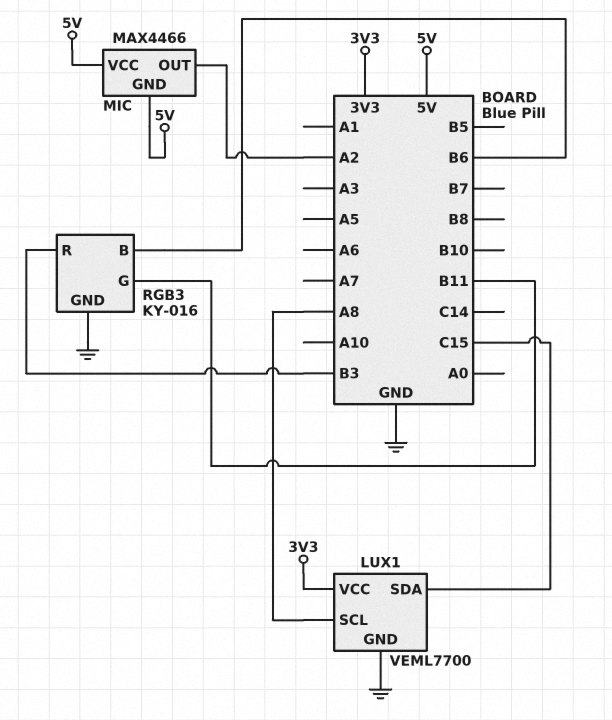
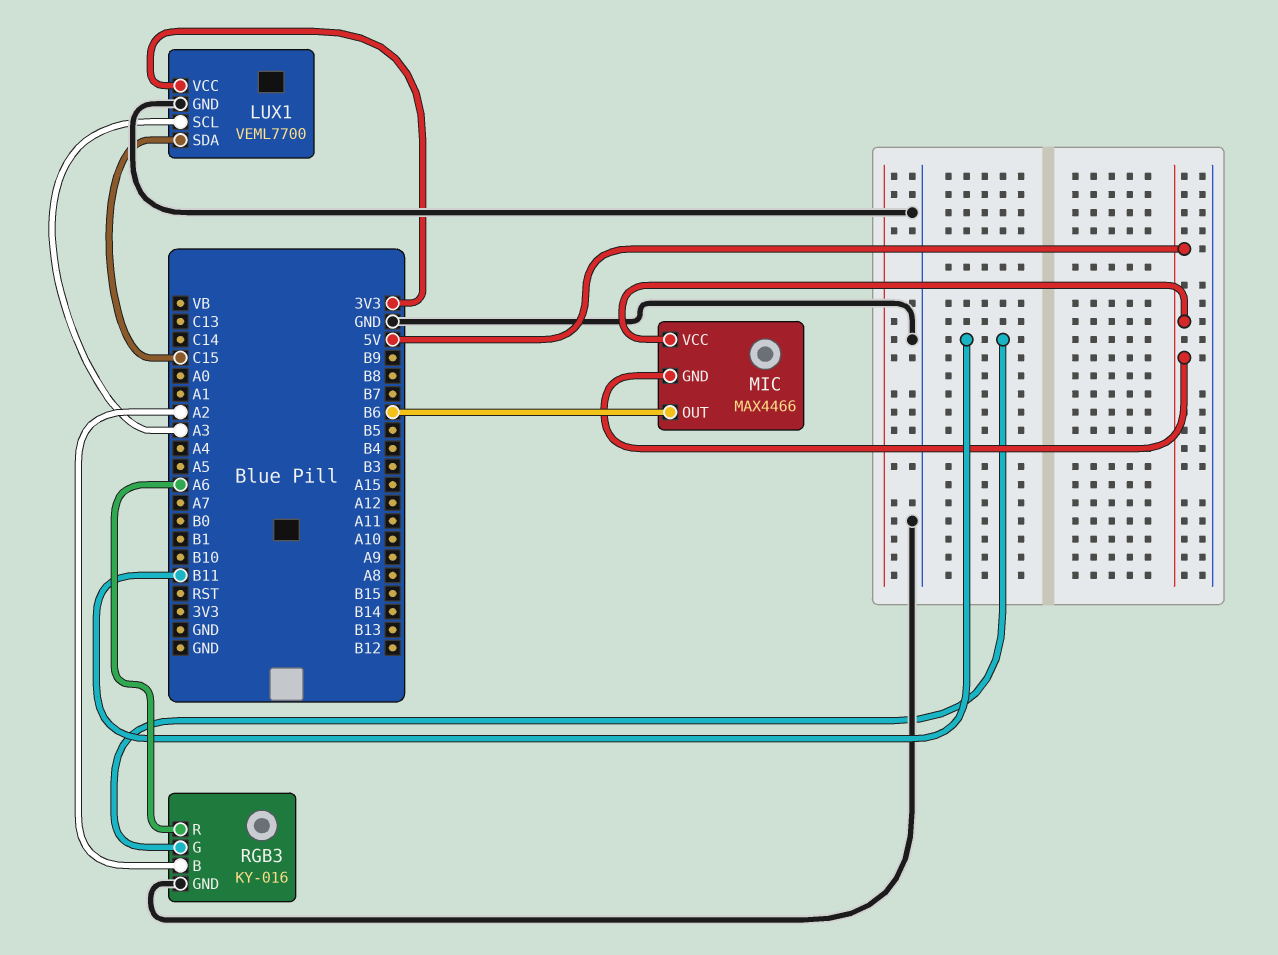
LUX1 pin SCL: A8 -> A3
MIC pin OUT: A2 -> B6
RGB3 pin B: B6 -> A2
RGB3 pin R: B3 -> A6

